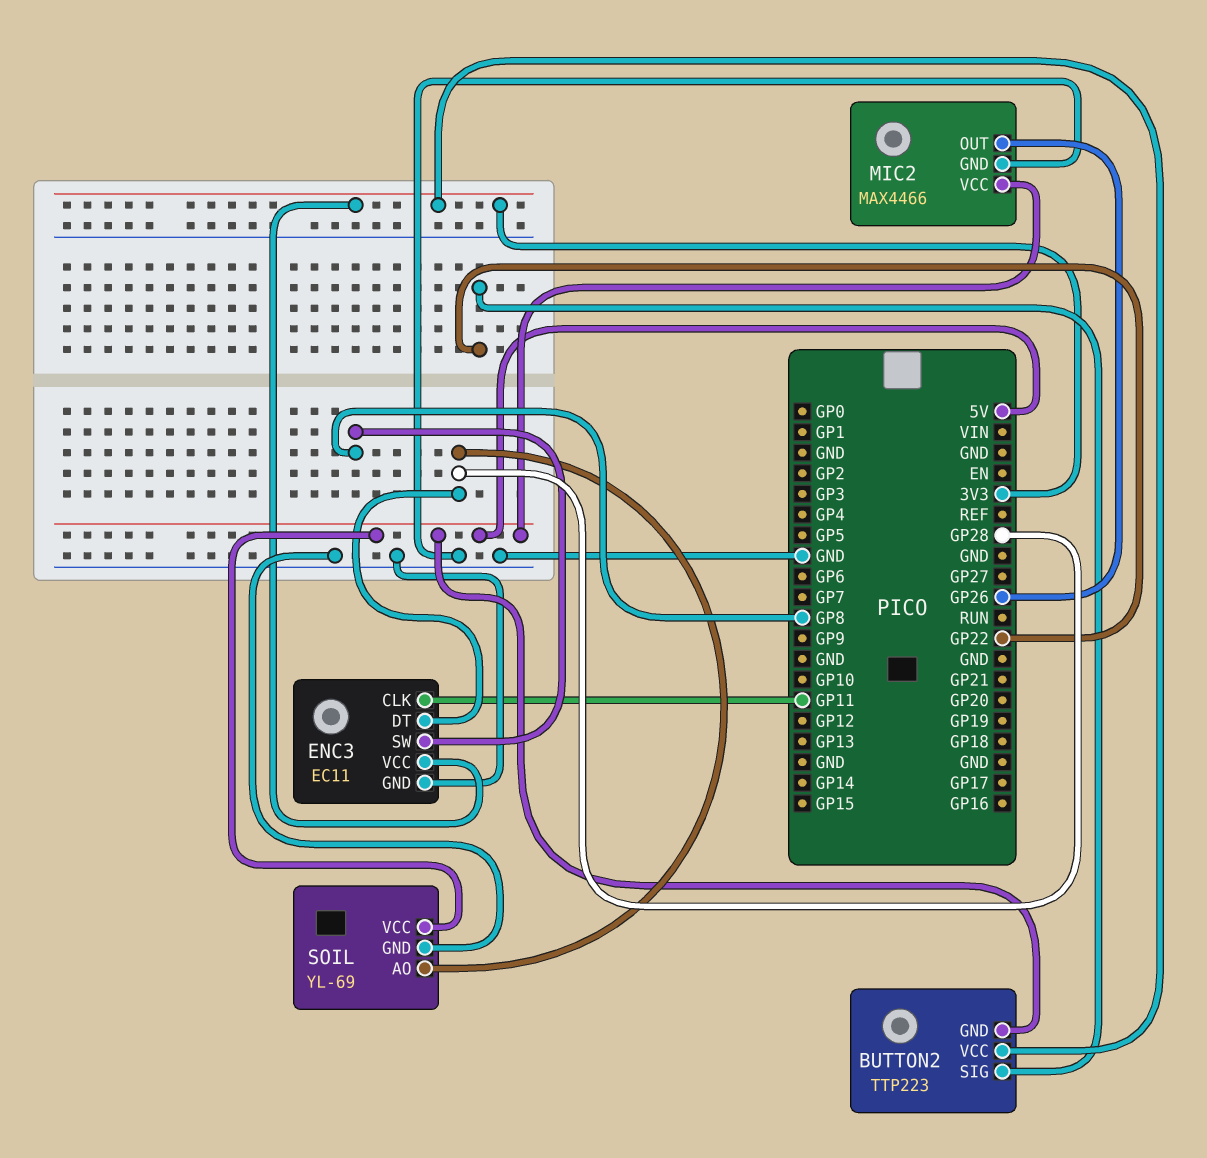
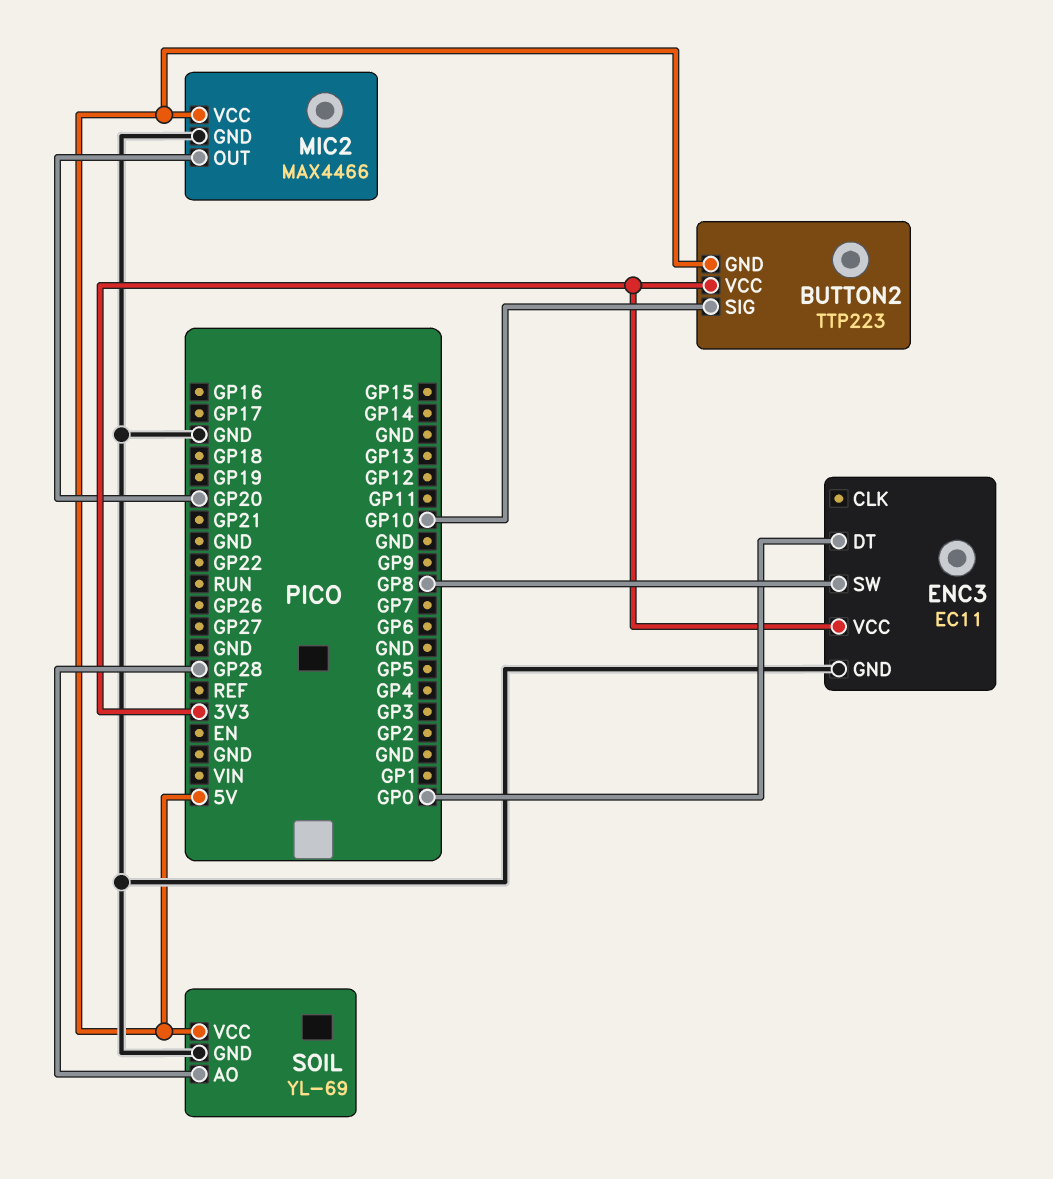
BUTTON2 pin SIG: GP22 -> GP10
ENC3 pin CLK: GP11 -> none
ENC3 pin DT: GP28 -> GP0
MIC2 pin OUT: GP26 -> GP20

